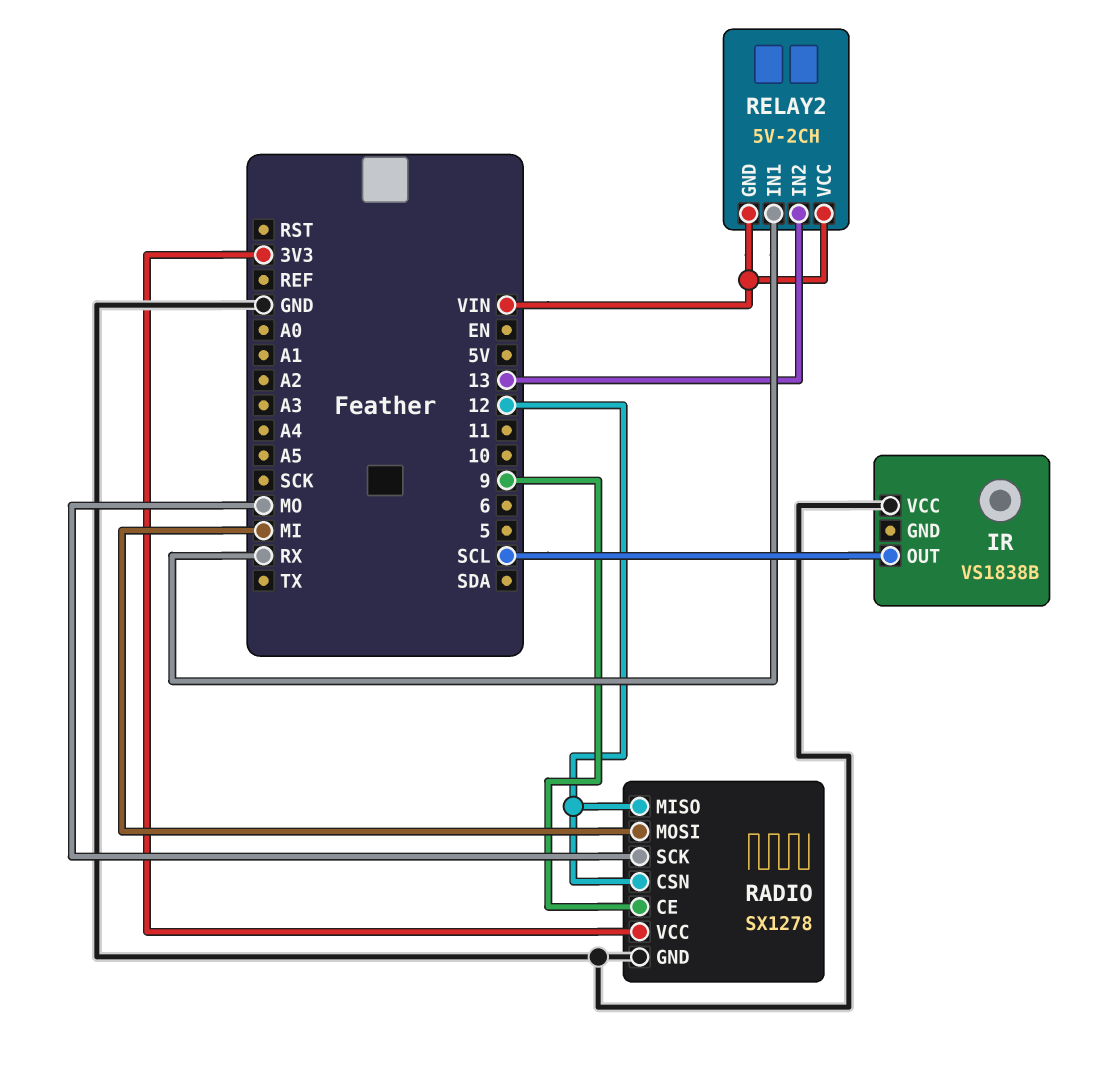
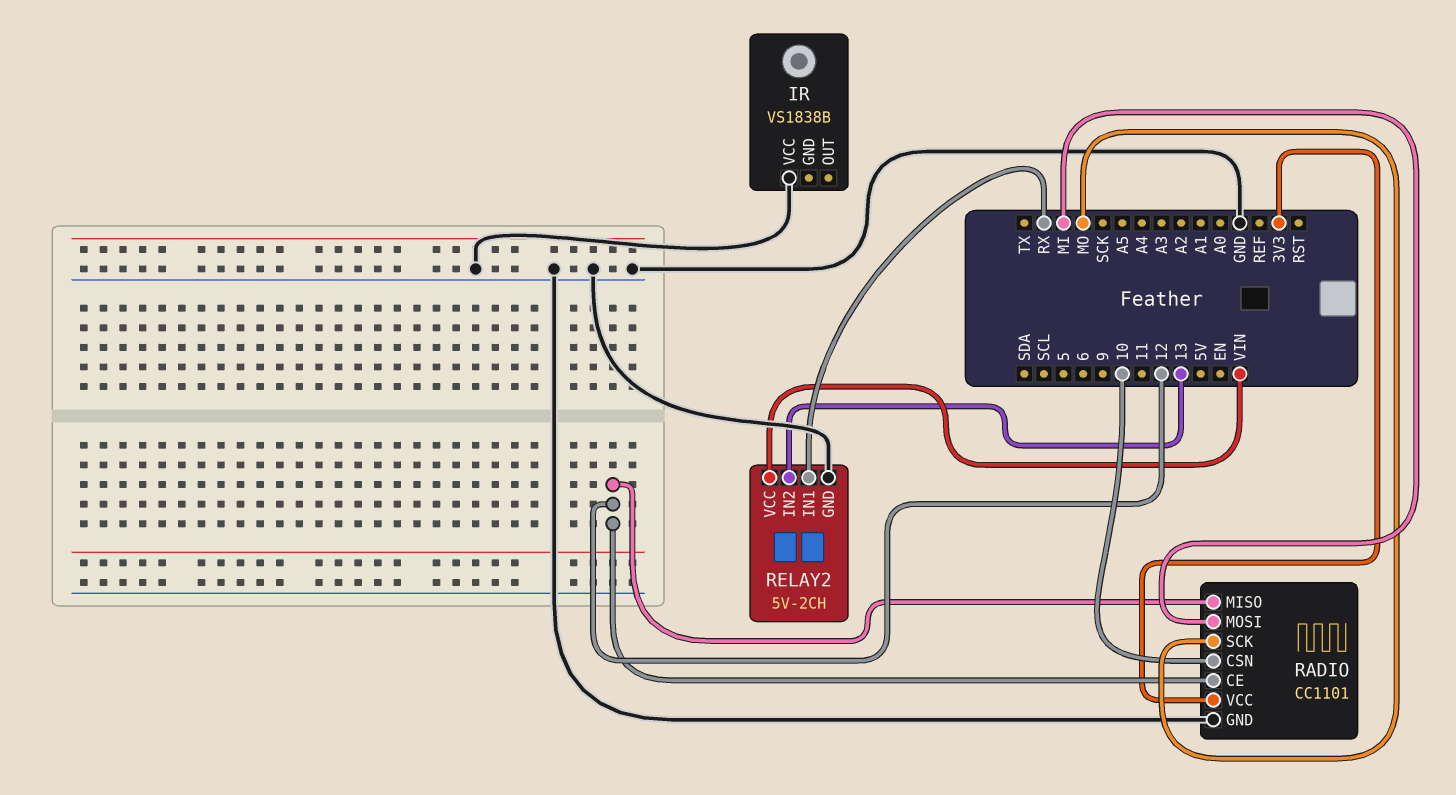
IR pin OUT: SCL -> none
RADIO: SX1278 -> CC1101
RADIO pin CE: 9 -> 12
RADIO pin CSN: 12 -> 10
RELAY2 pin GND: VIN -> GND

